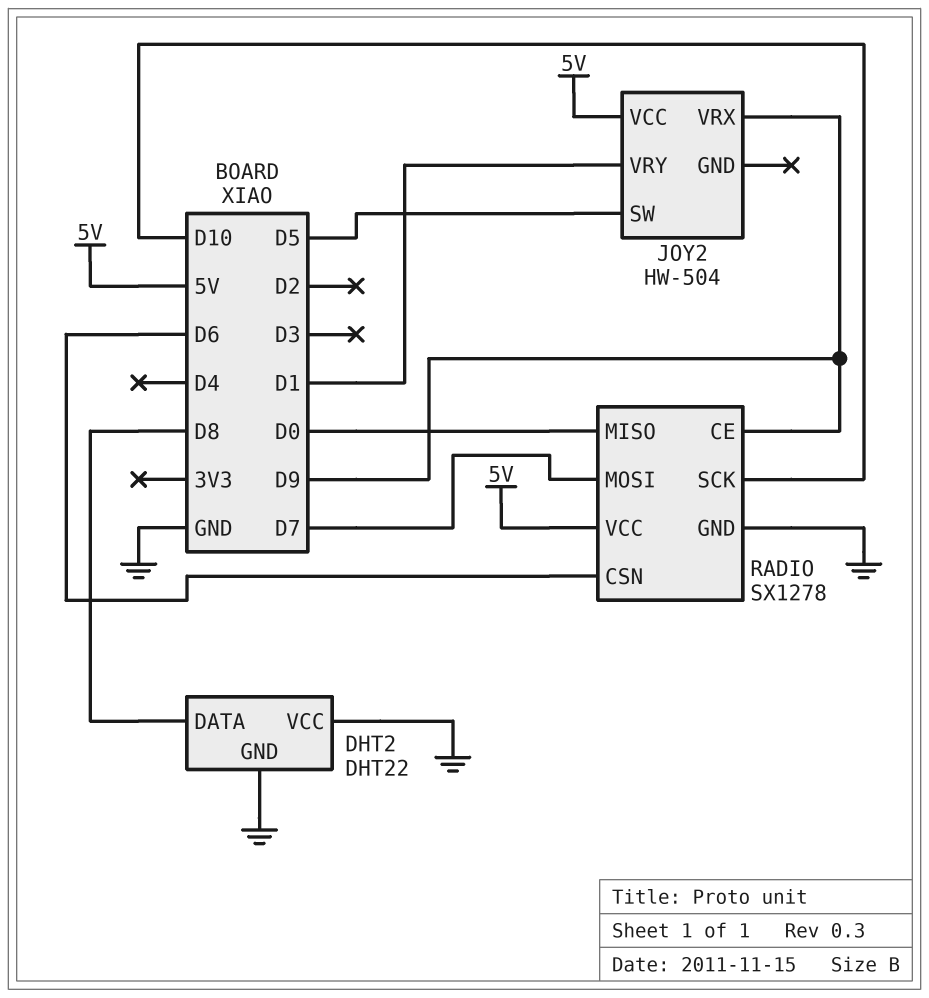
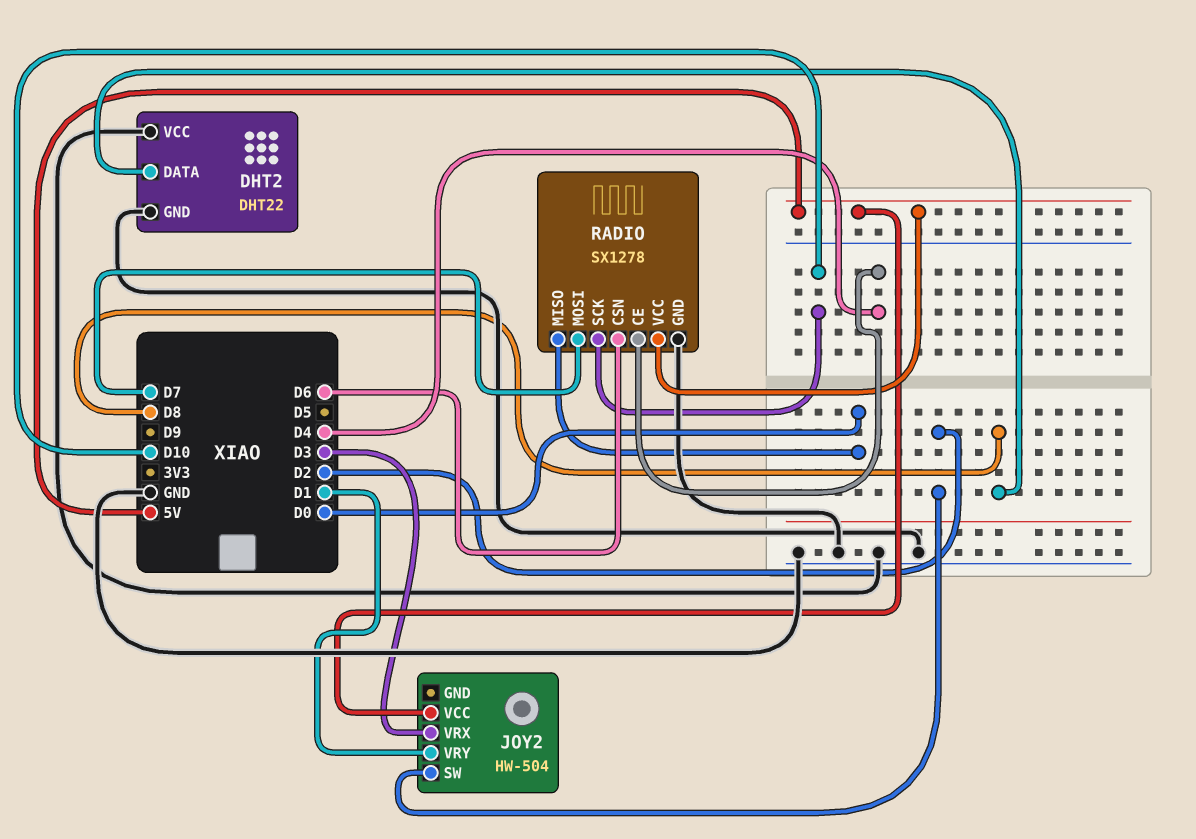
JOY2 pin SW: D5 -> D2
JOY2 pin VRX: D9 -> D3
RADIO pin CE: D9 -> D4

